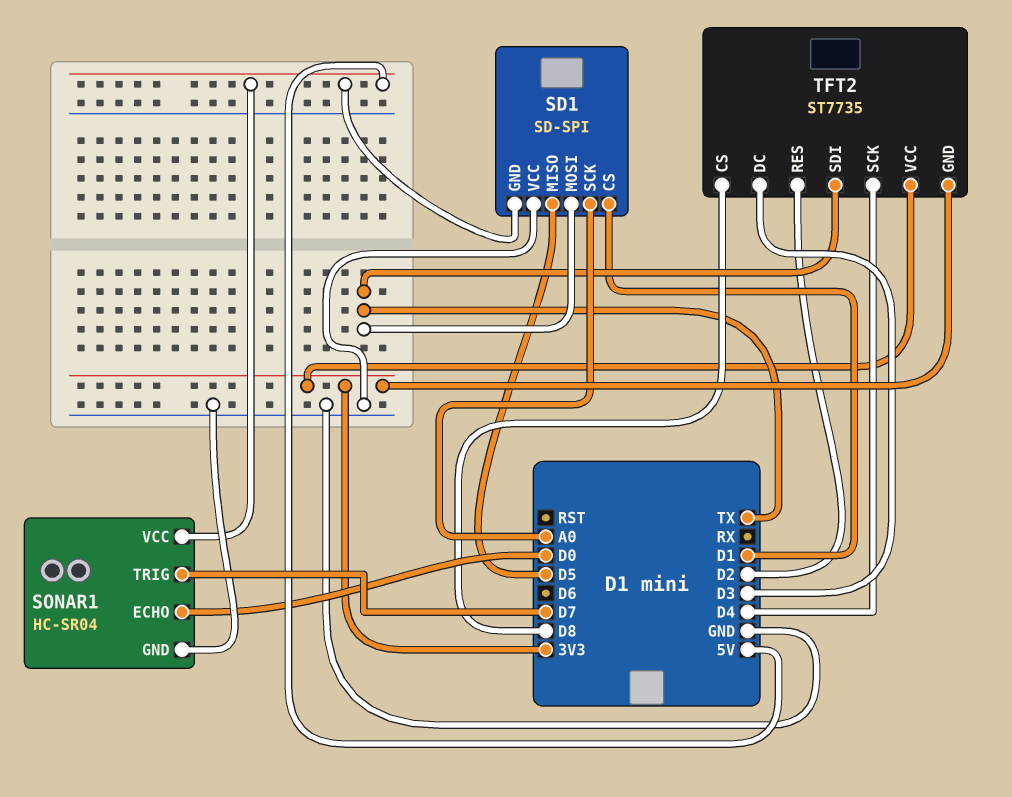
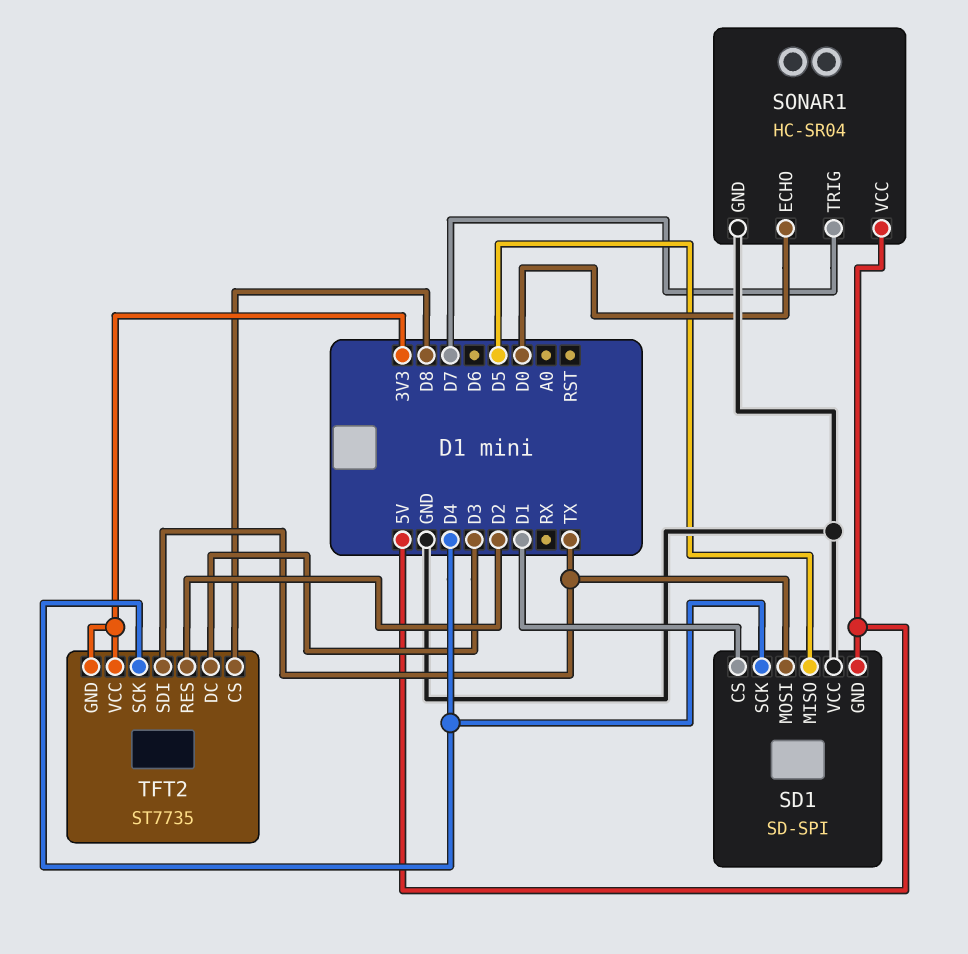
SD1 pin SCK: A0 -> D4

